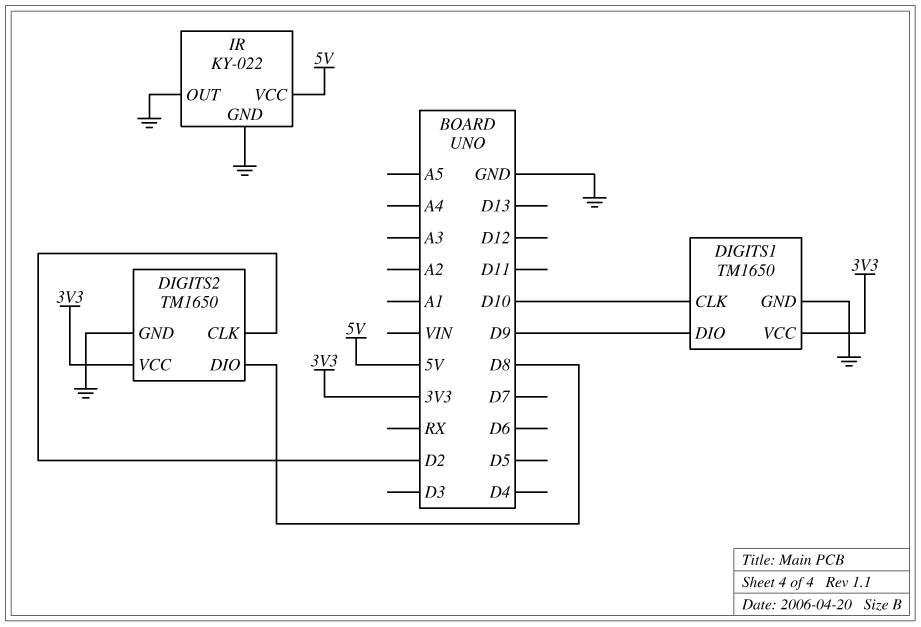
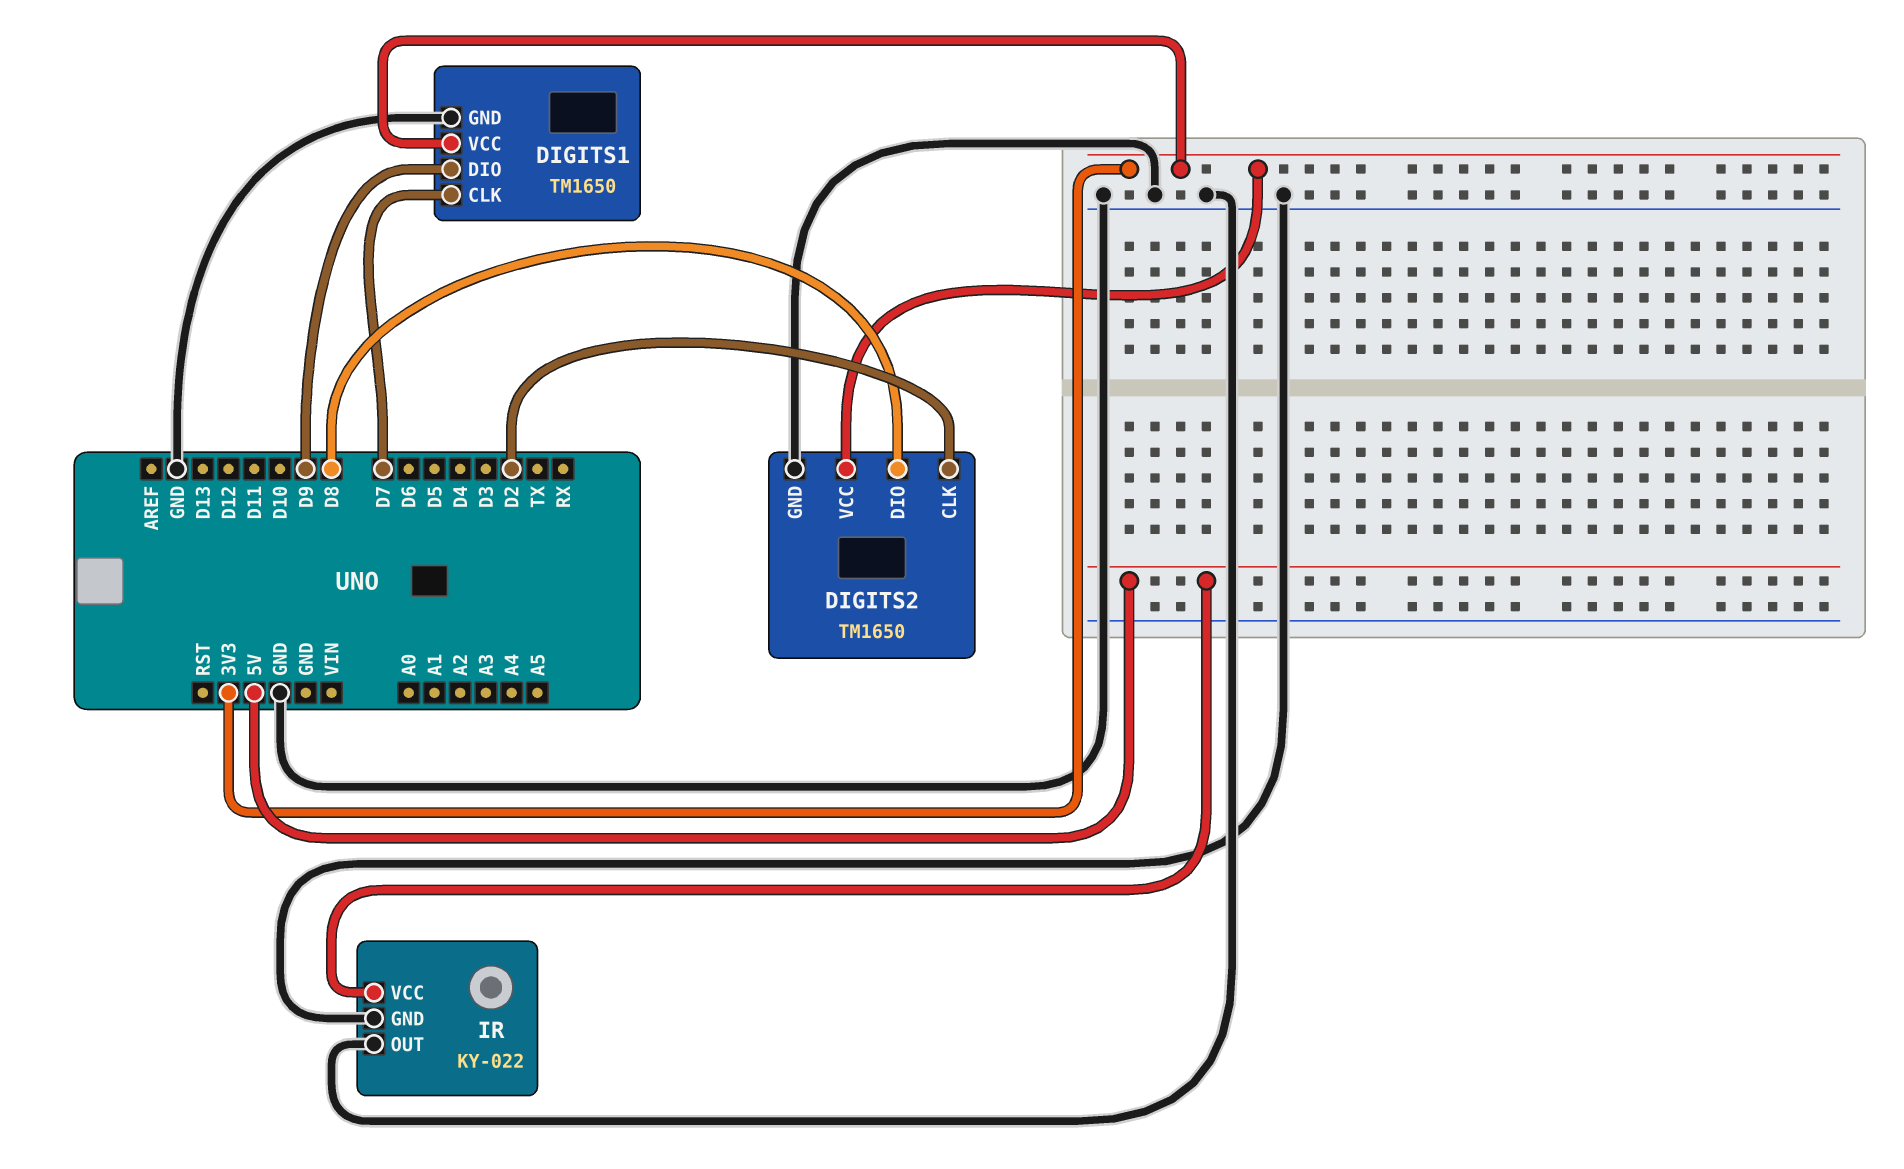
DIGITS1 pin CLK: D10 -> D7

